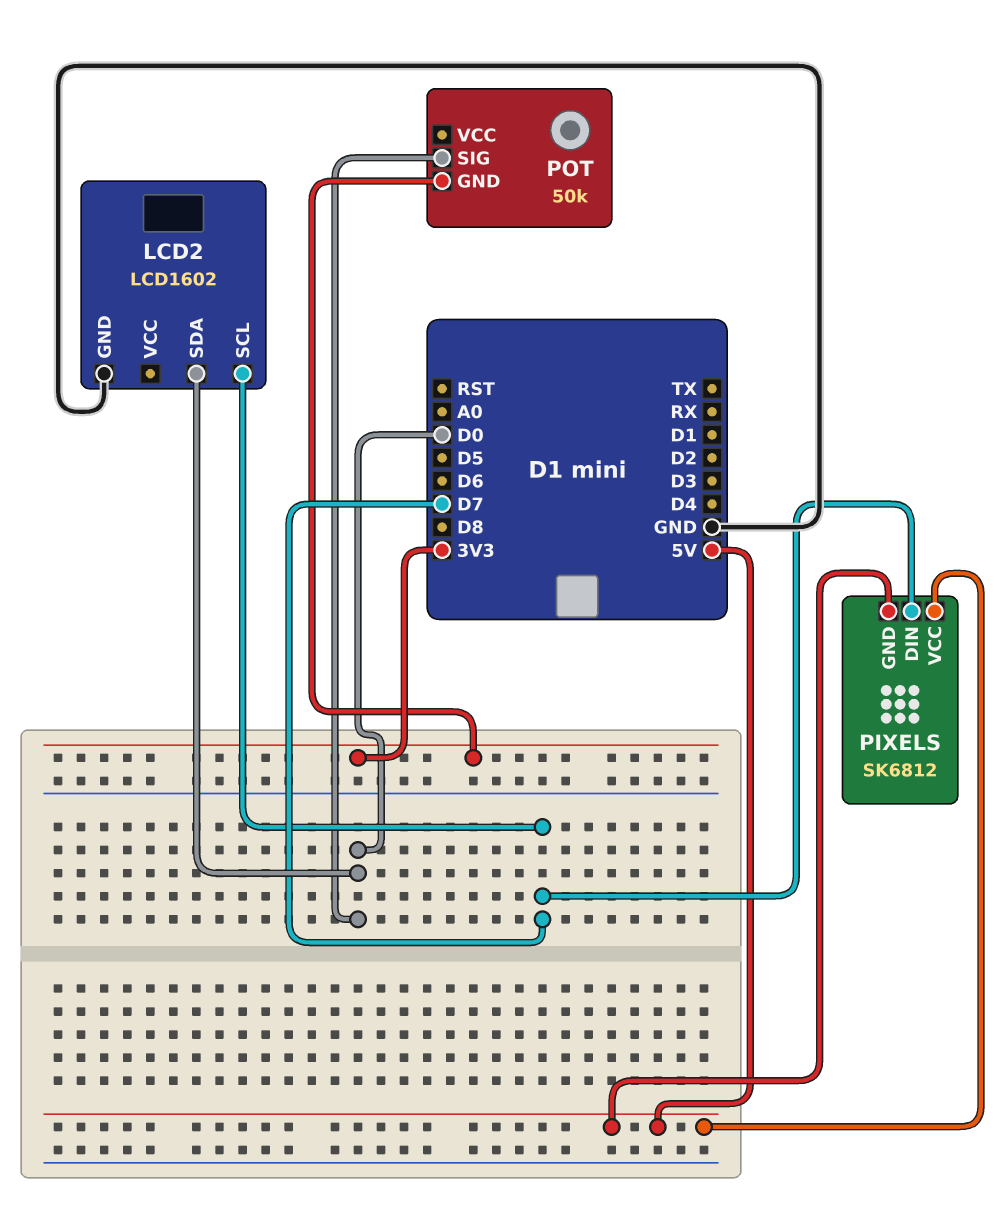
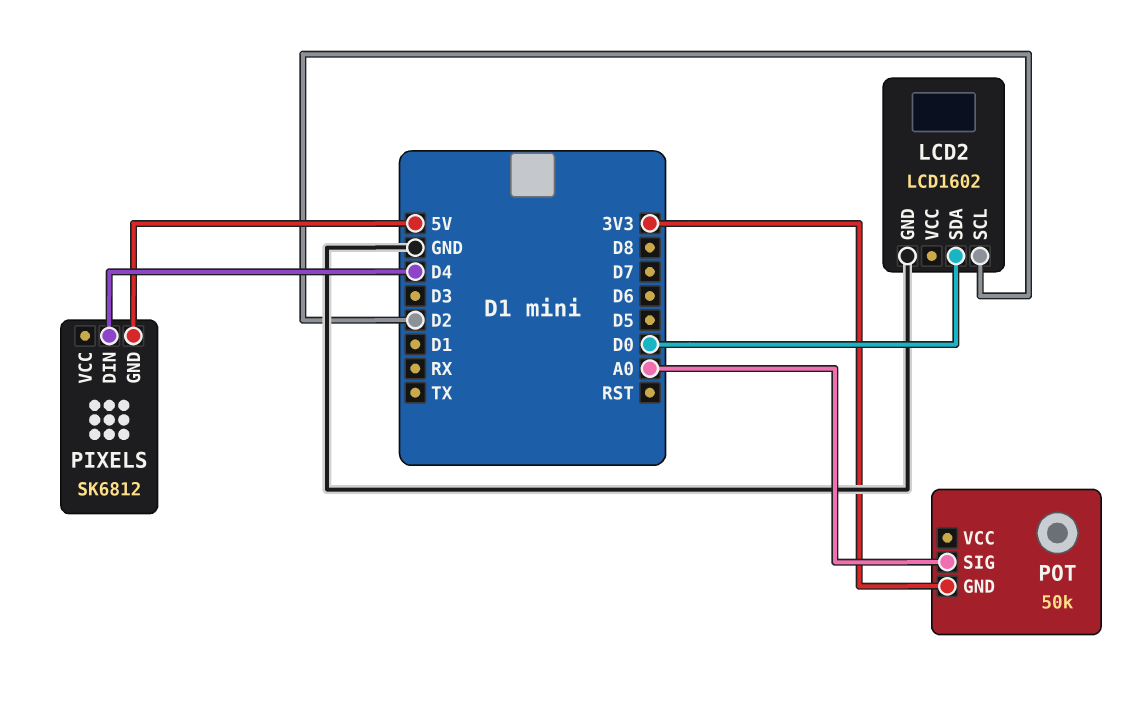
LCD2 pin SCL: D7 -> D2
PIXELS pin DIN: D7 -> D4
PIXELS pin VCC: 5V -> none
POT pin SIG: D0 -> A0

